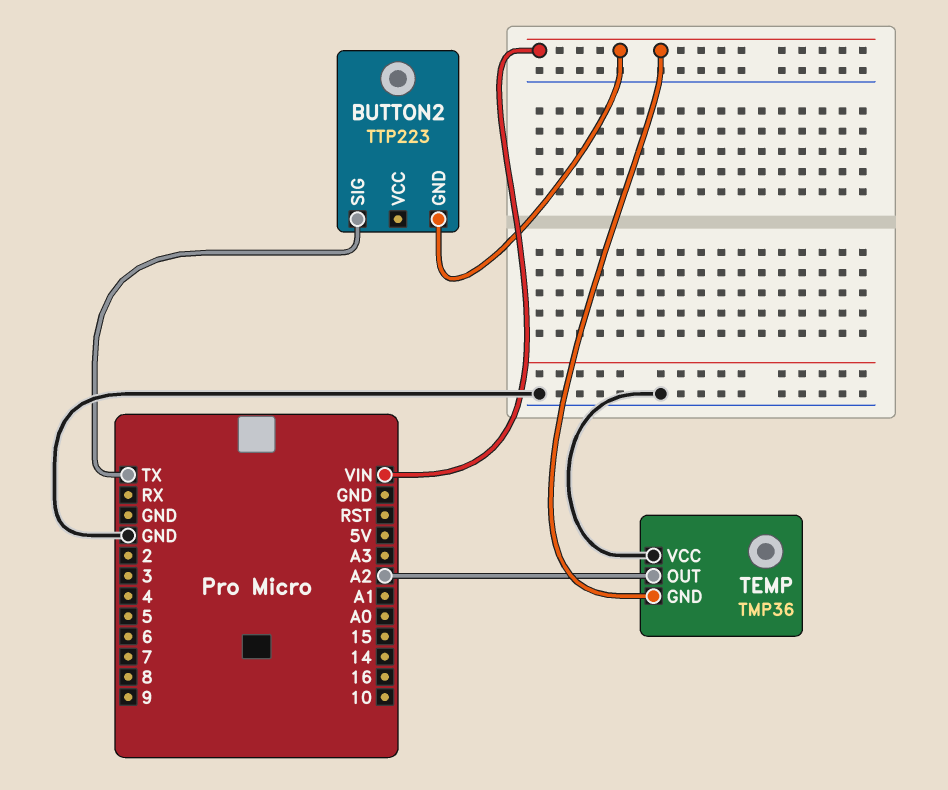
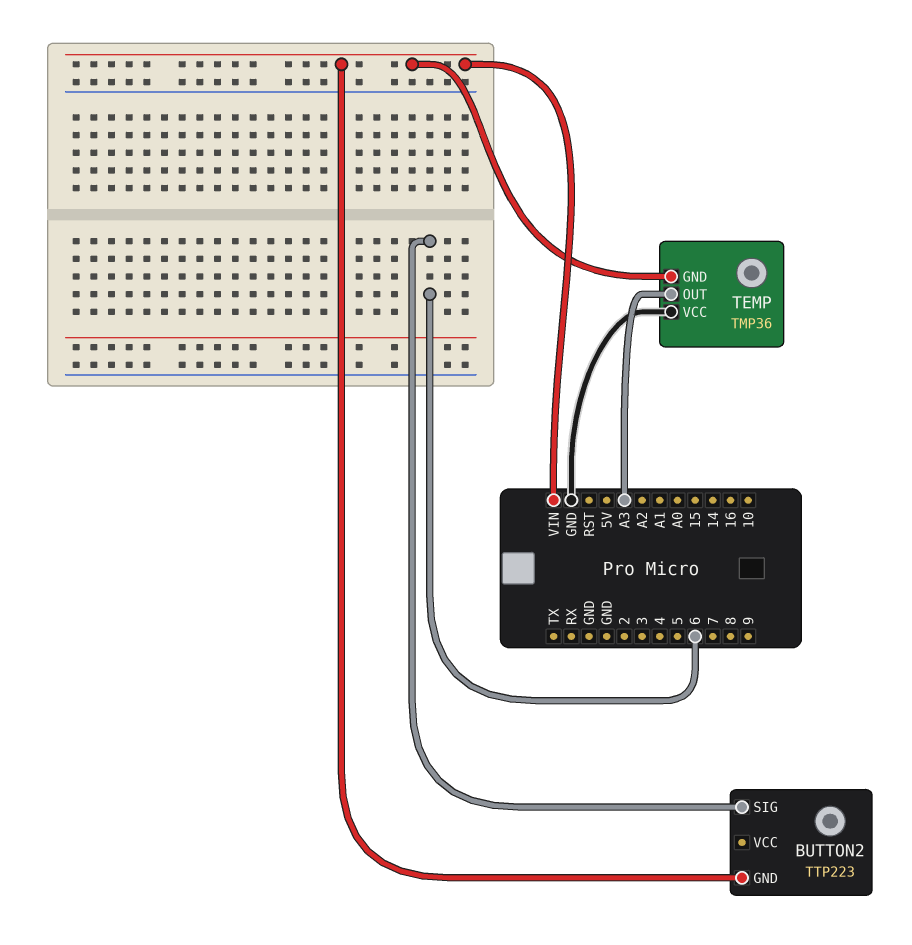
BUTTON2 pin SIG: TX -> 6
TEMP pin OUT: A2 -> A3

